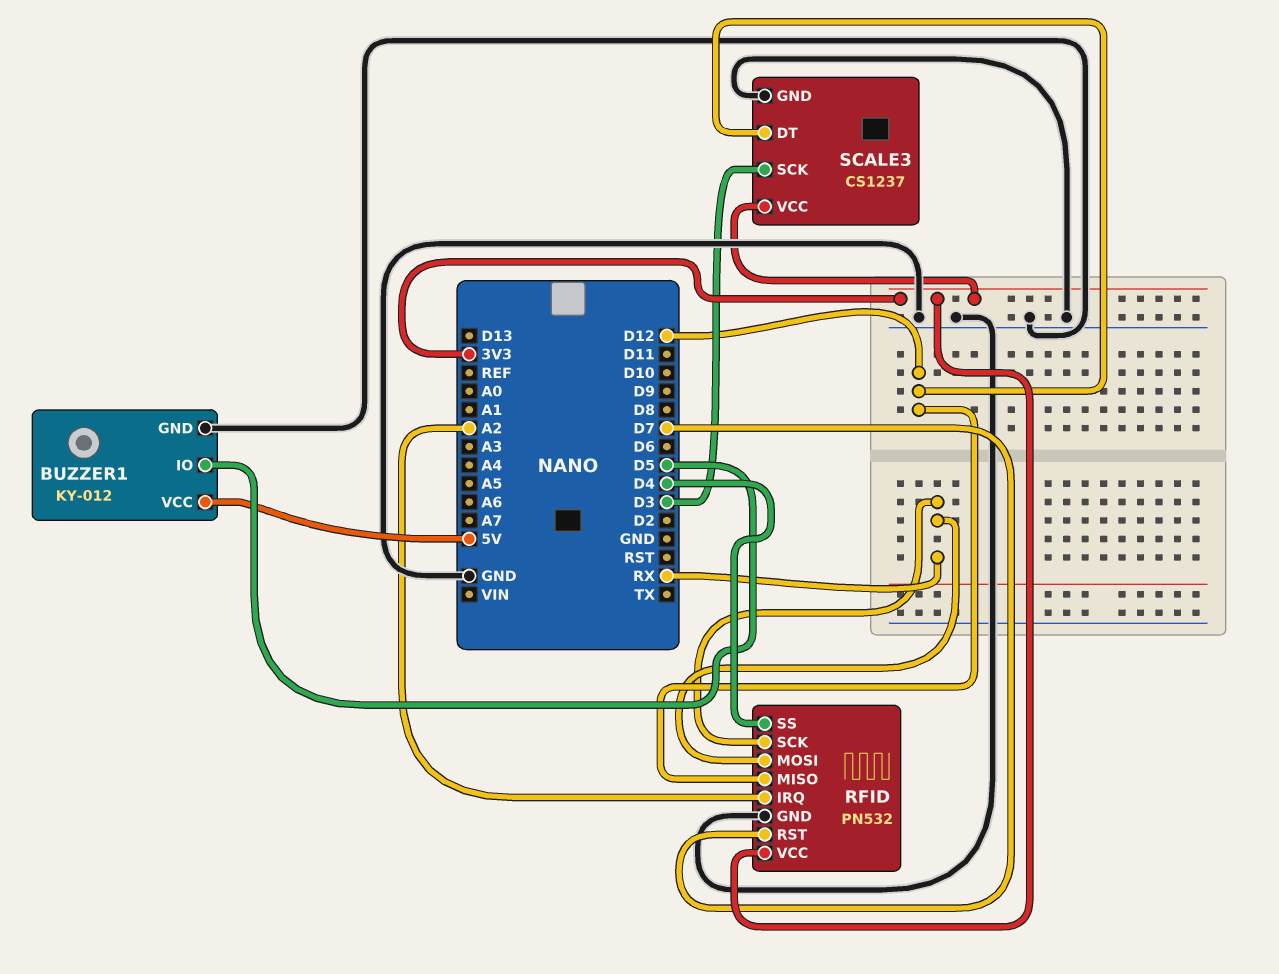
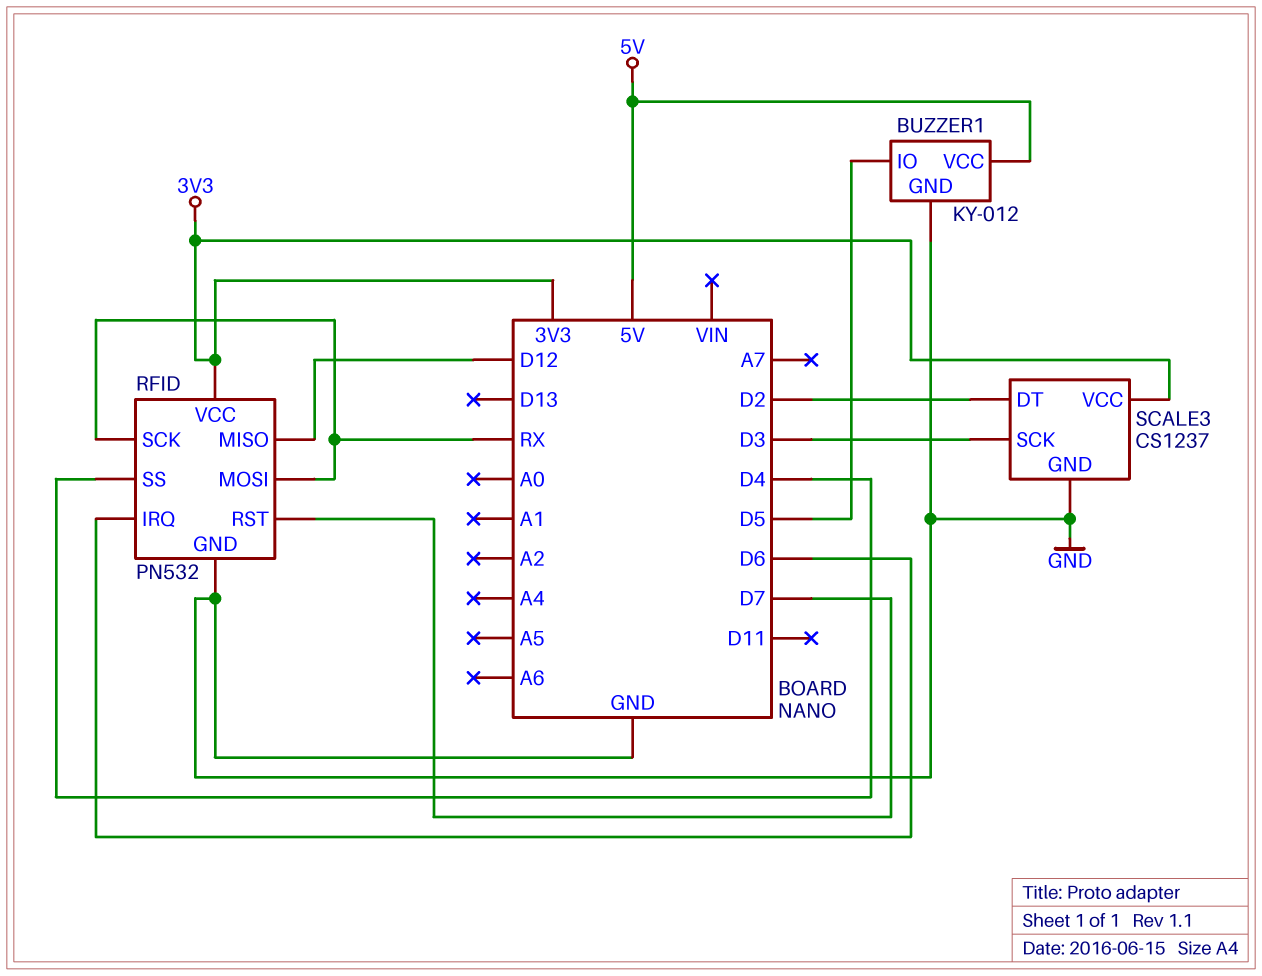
RFID pin IRQ: A2 -> D6
SCALE3 pin DT: D12 -> D2

